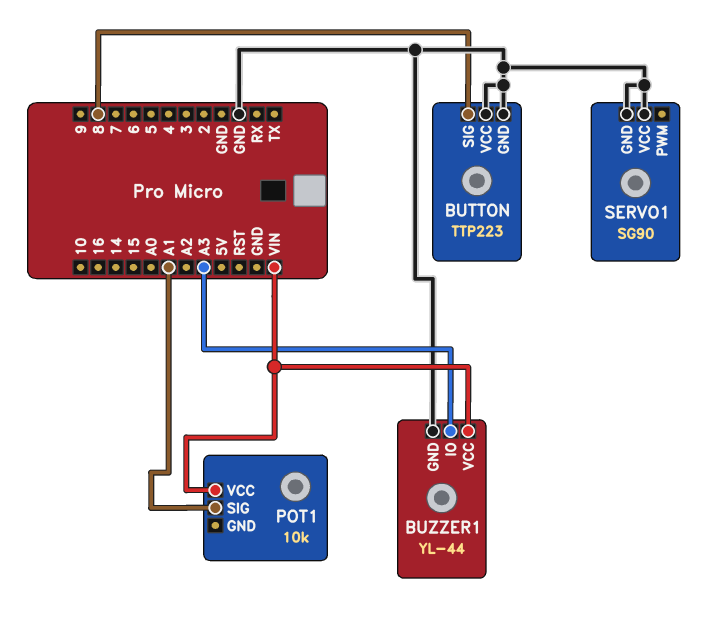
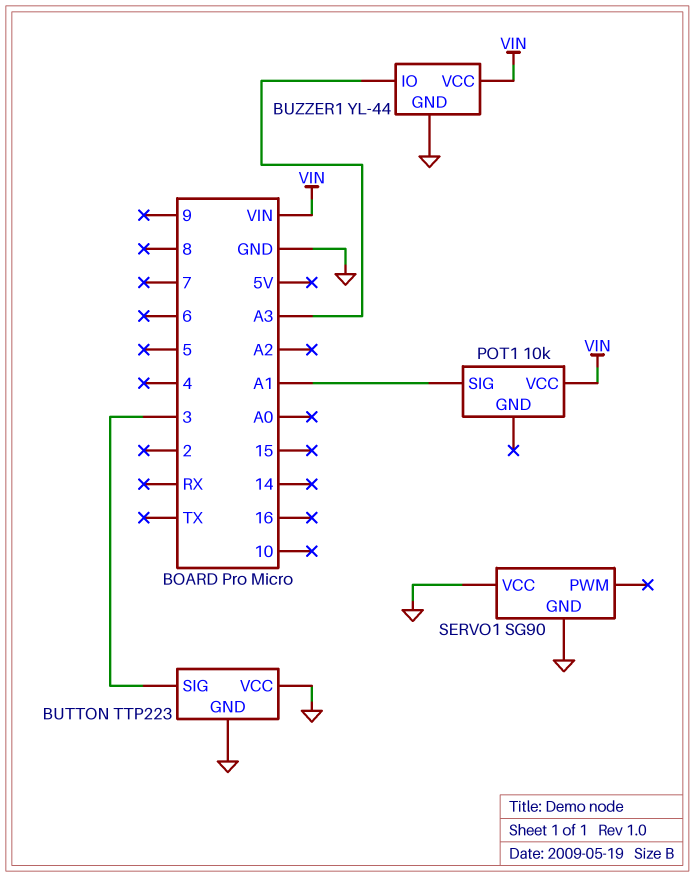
BUTTON pin SIG: 8 -> 3

